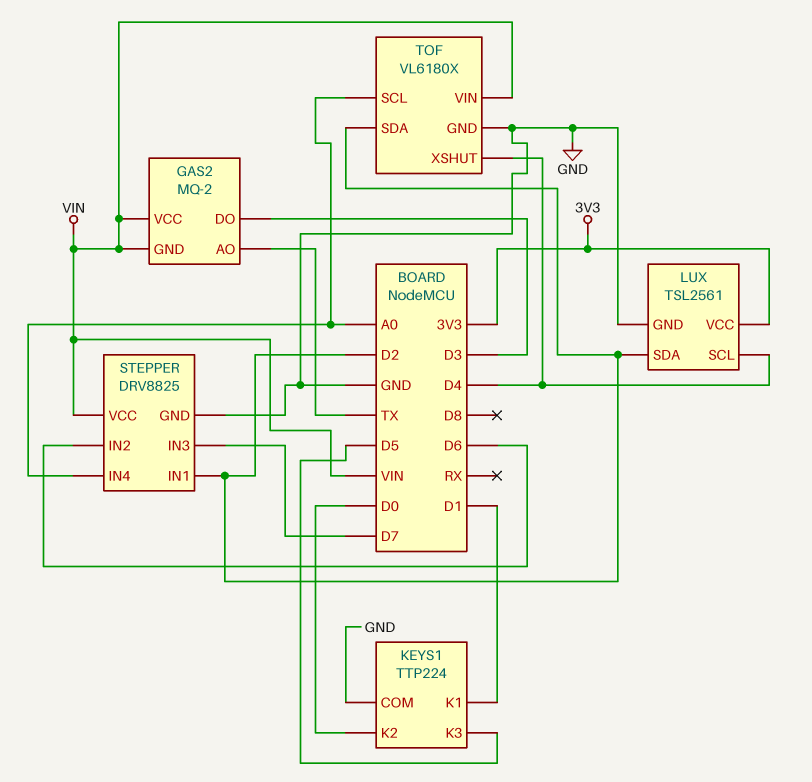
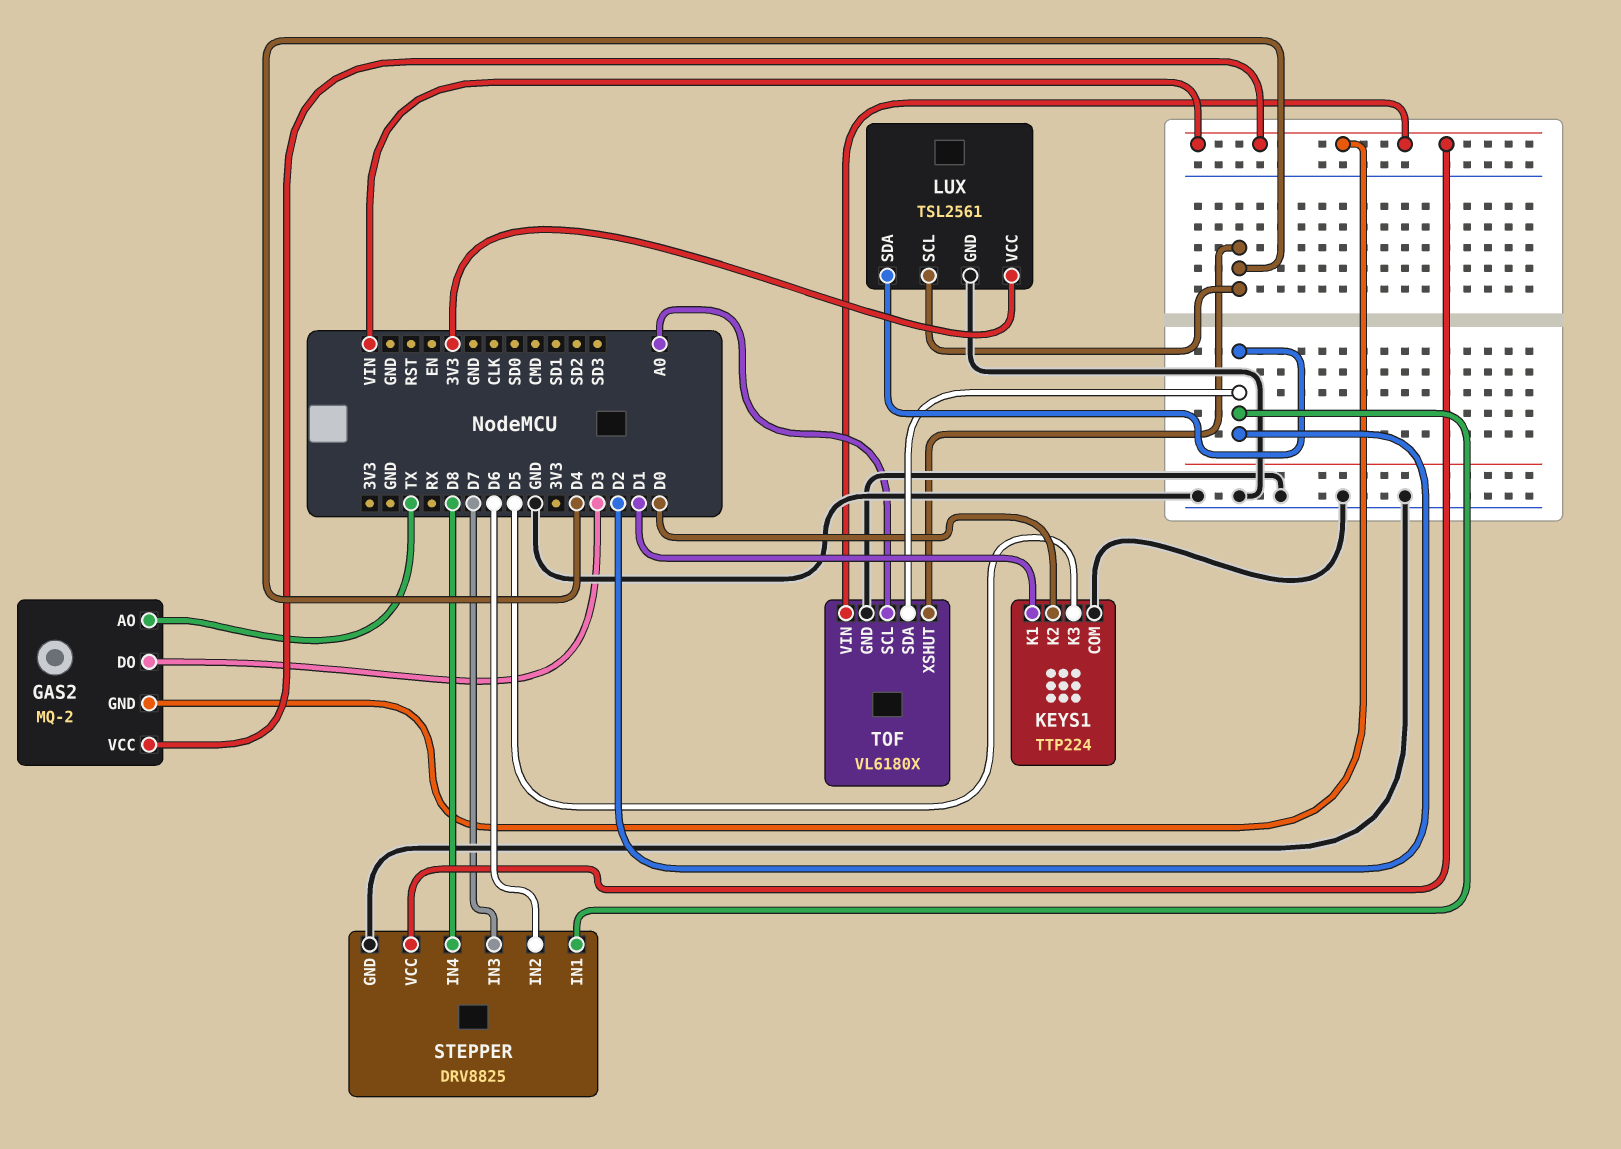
STEPPER pin IN4: A0 -> D8

